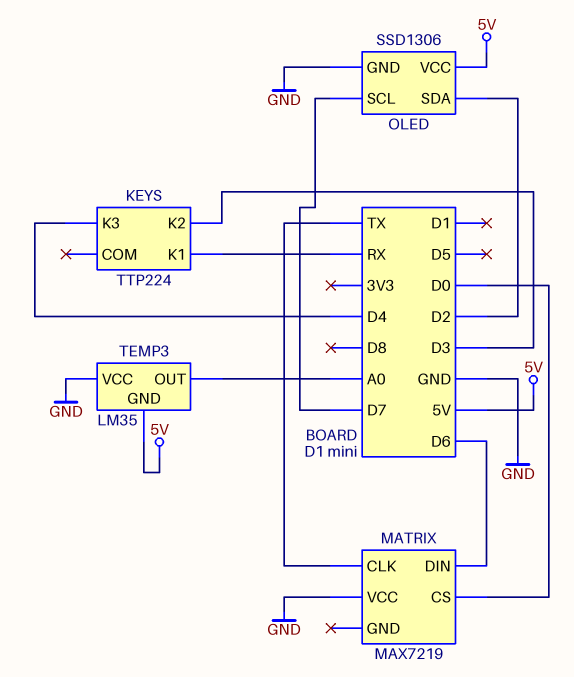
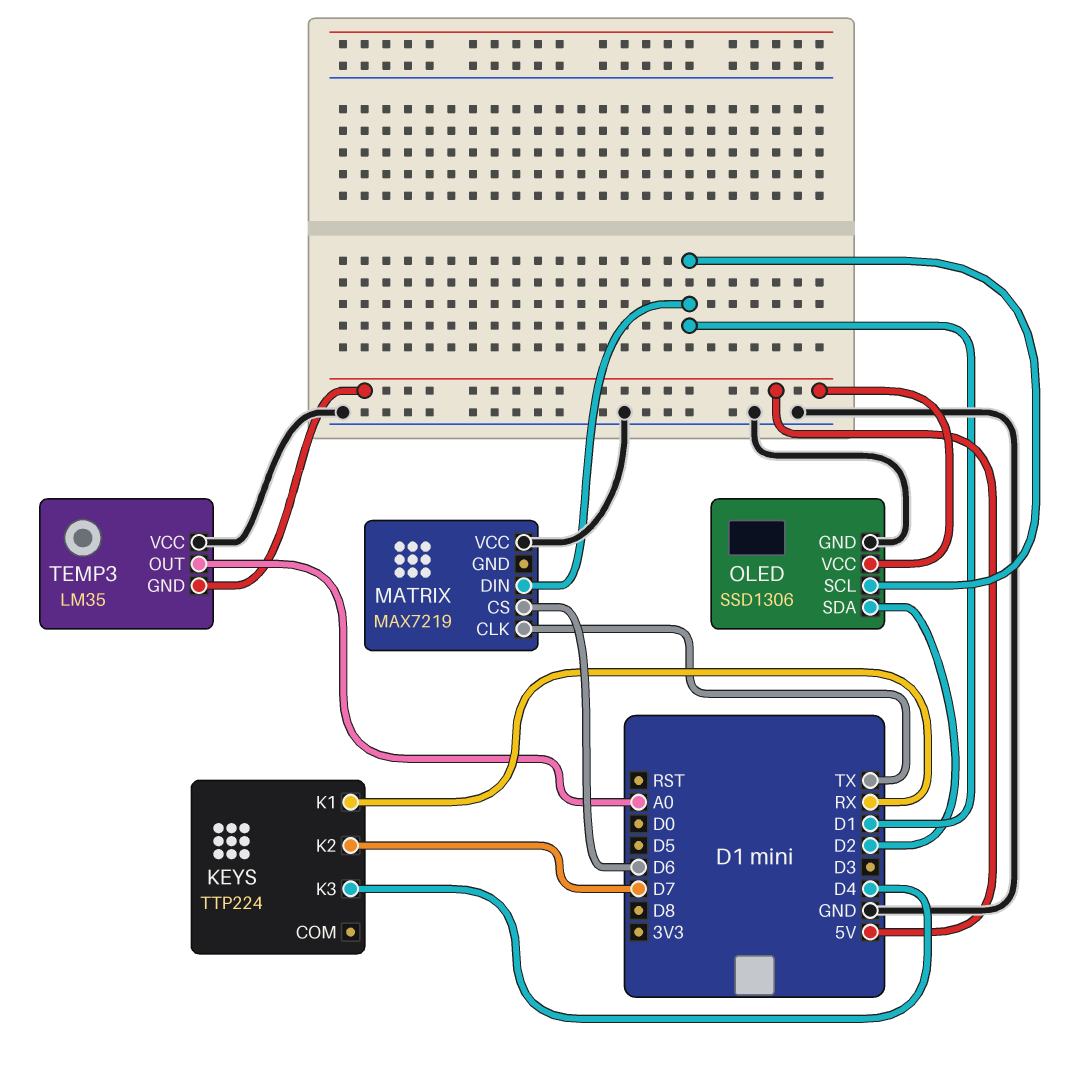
KEYS pin K2: D3 -> D7
MATRIX pin CS: D0 -> D6
MATRIX pin DIN: D6 -> D1
OLED pin SCL: D7 -> D1

